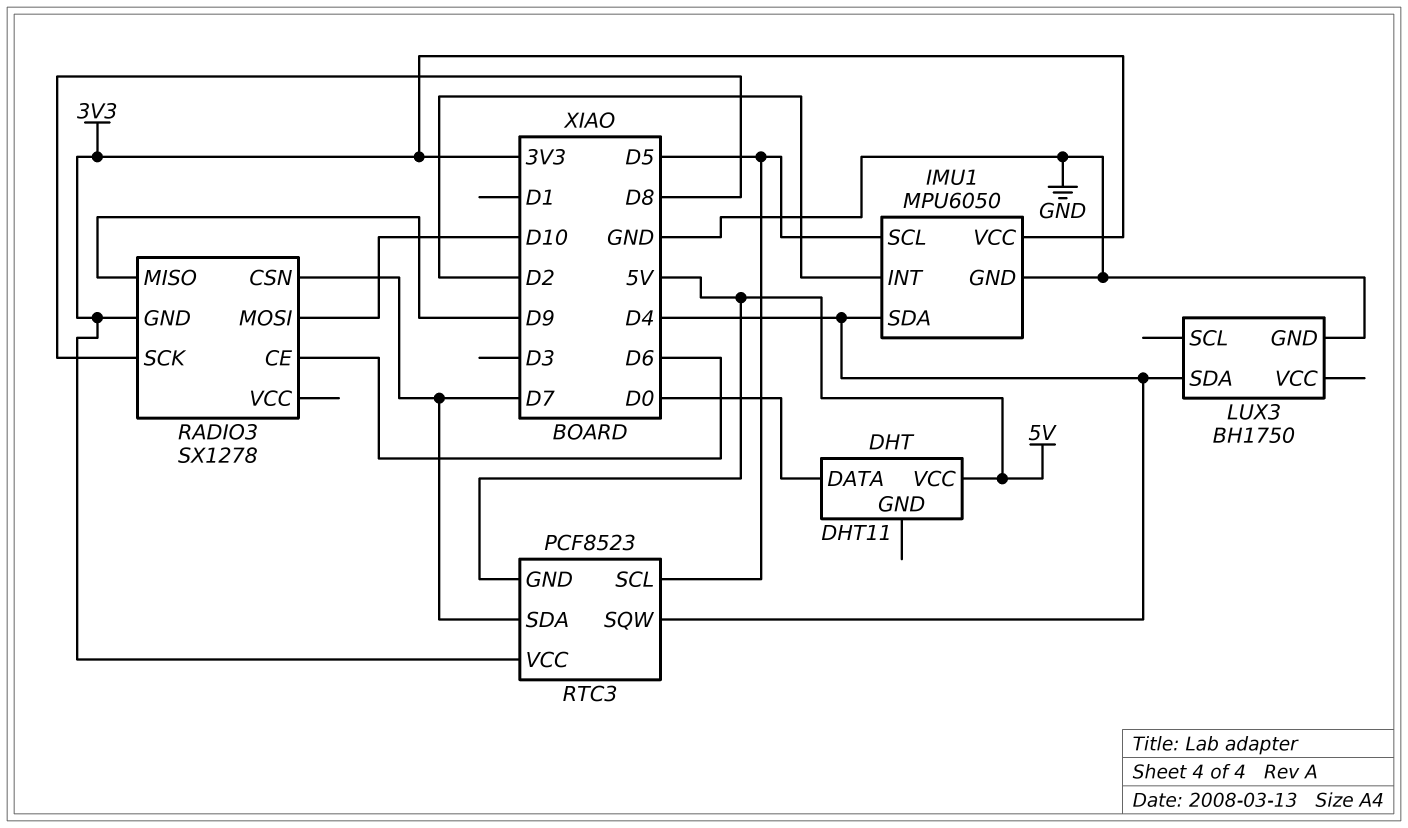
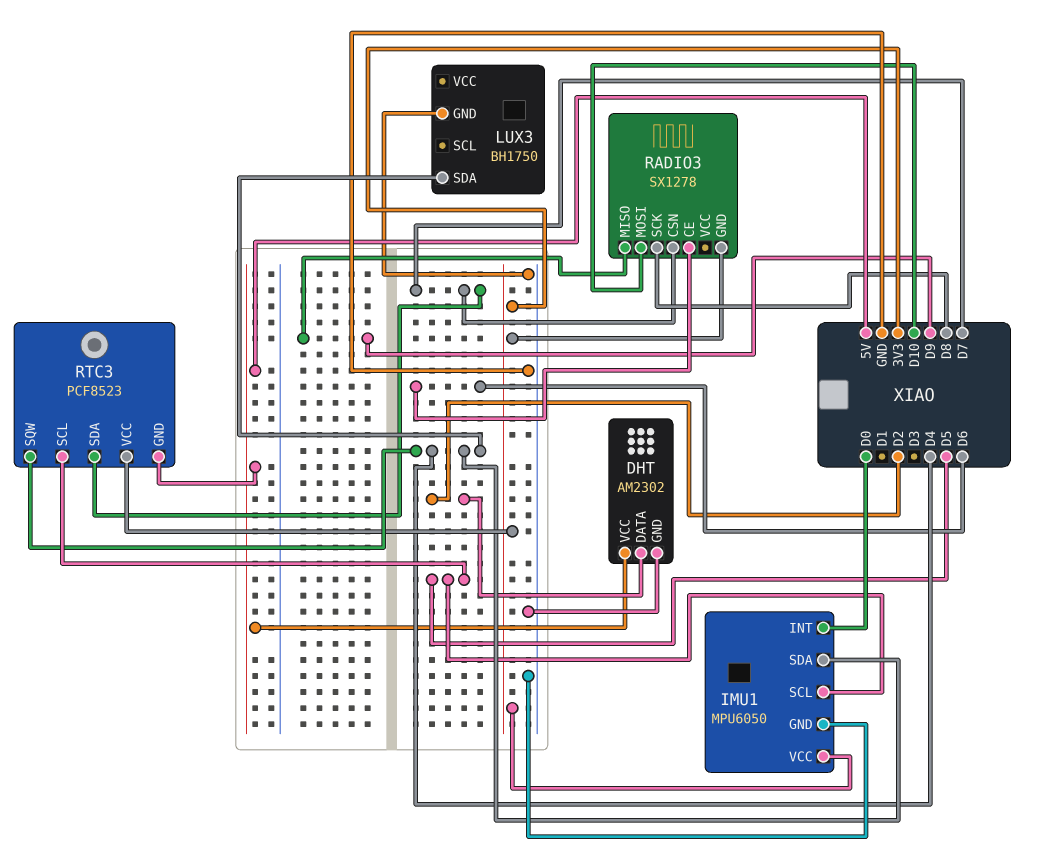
DHT: DHT11 -> AM2302
DHT pin DATA: D0 -> D2
DHT pin GND: none -> GND
IMU1 pin INT: D2 -> D0

